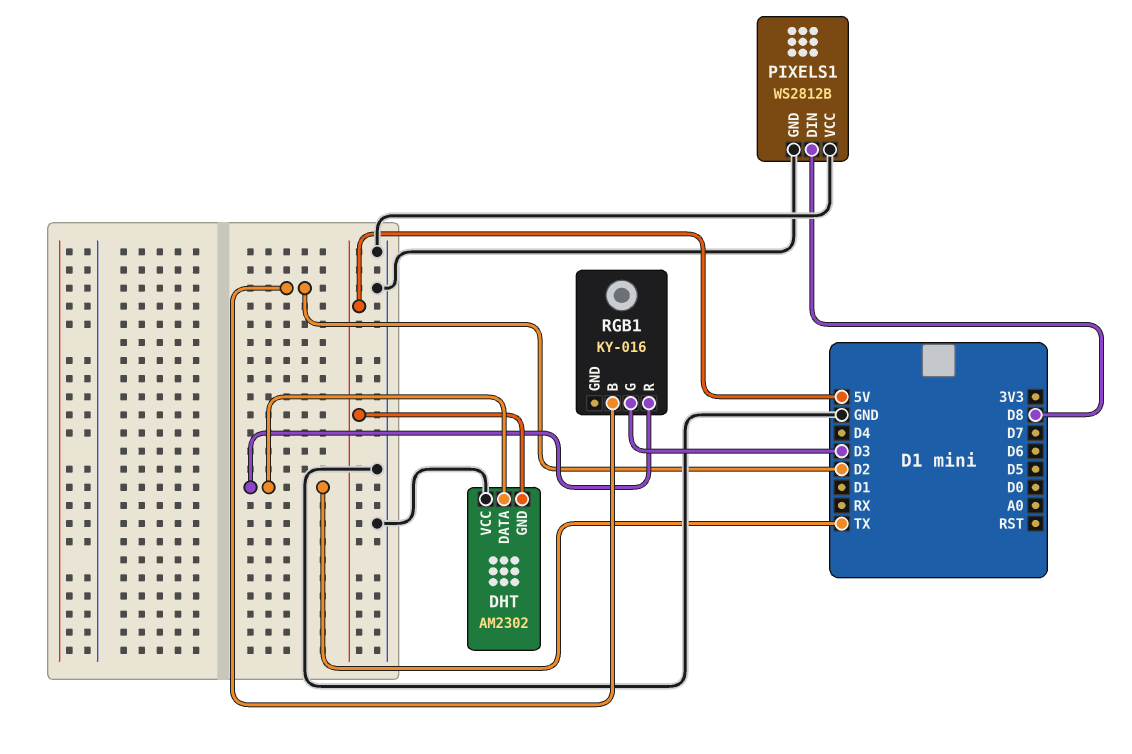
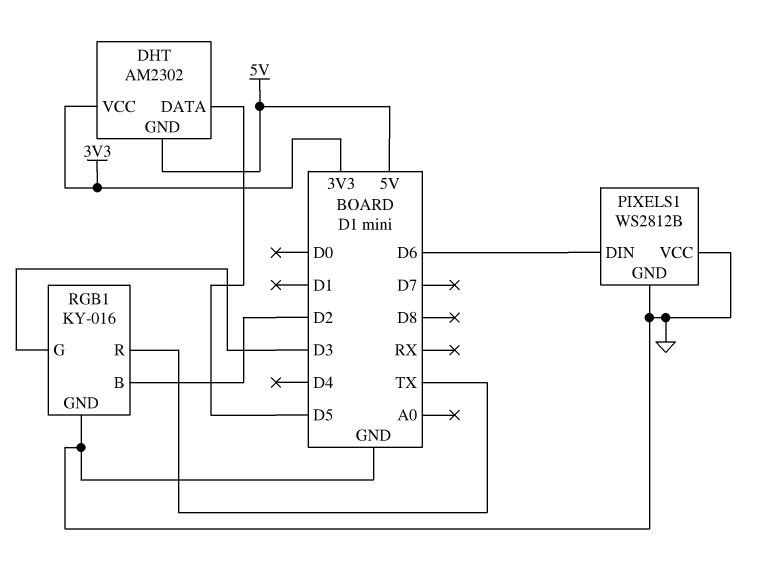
DHT pin DATA: TX -> D5
DHT pin VCC: GND -> 3V3
PIXELS1 pin DIN: D8 -> D6
RGB1 pin GND: none -> GND

